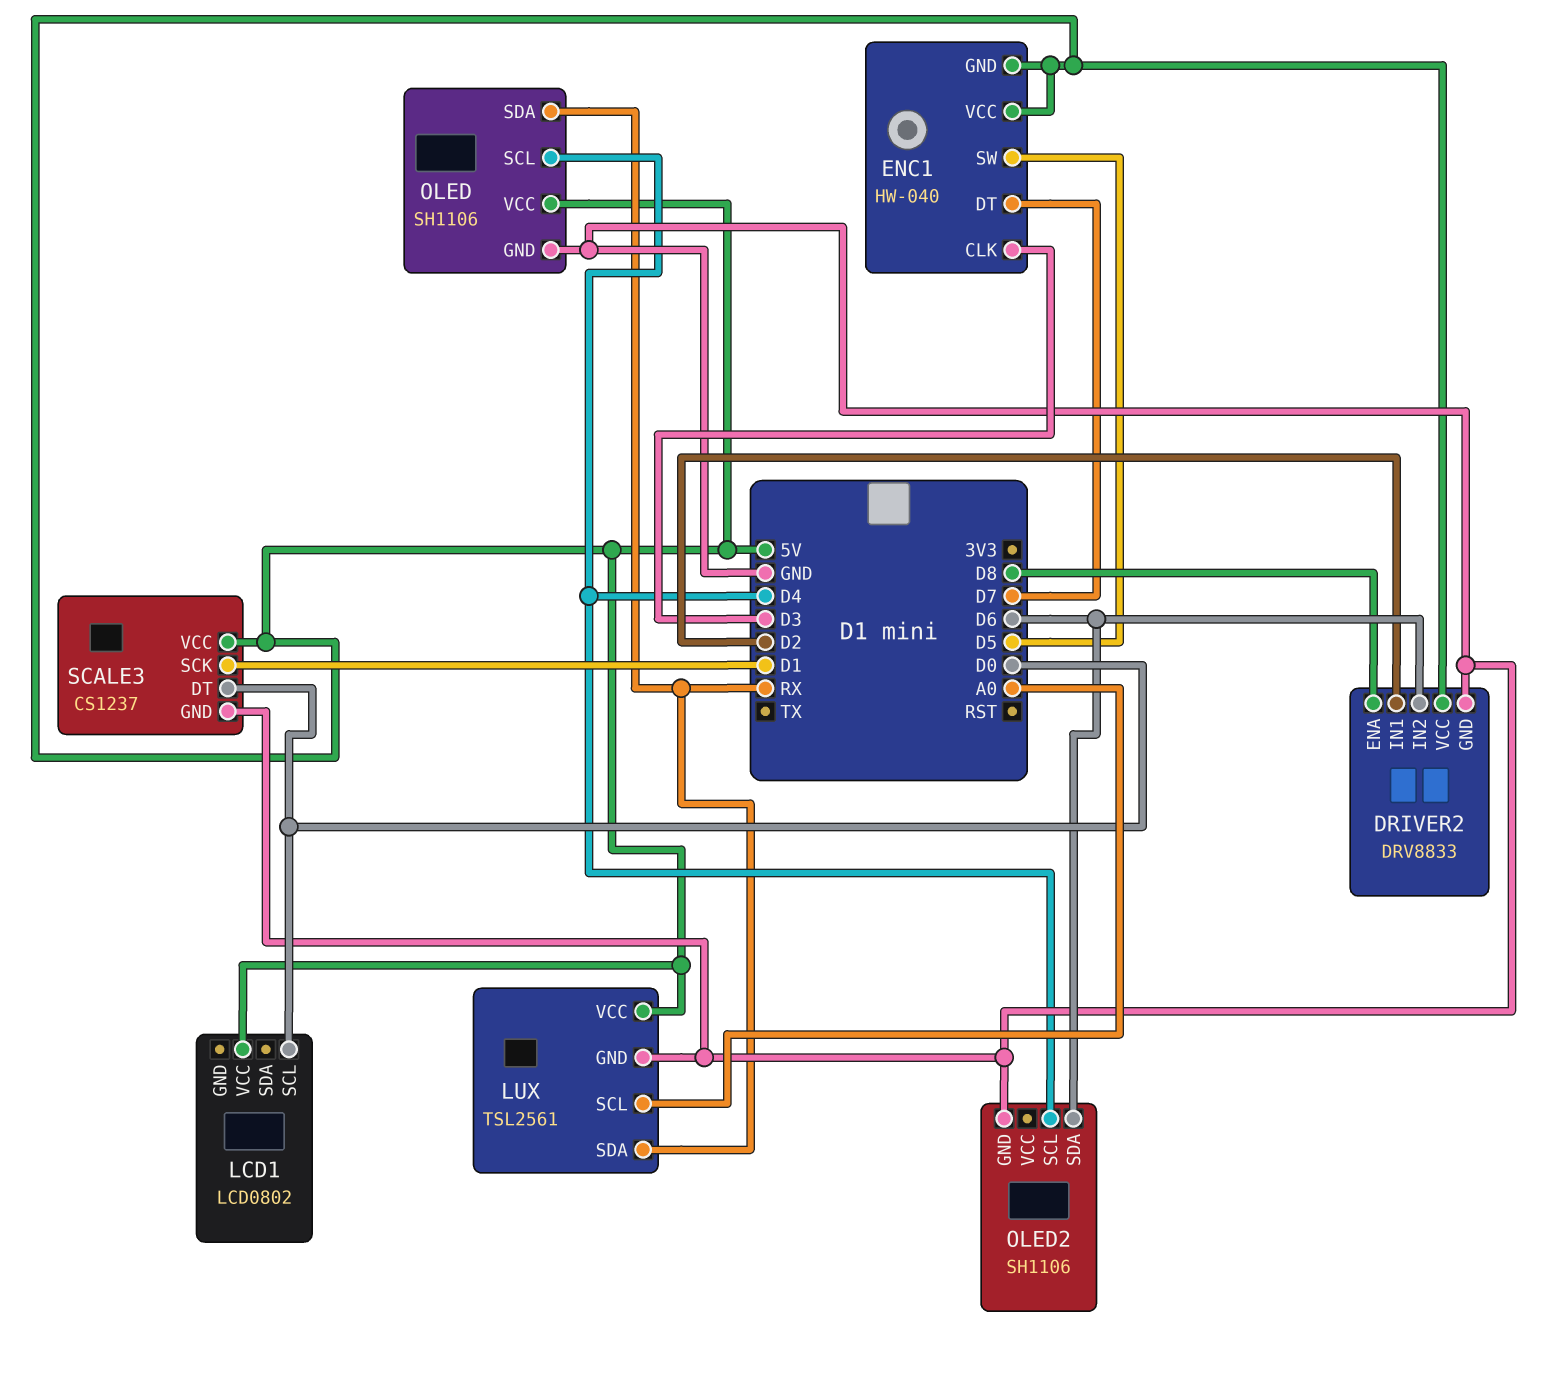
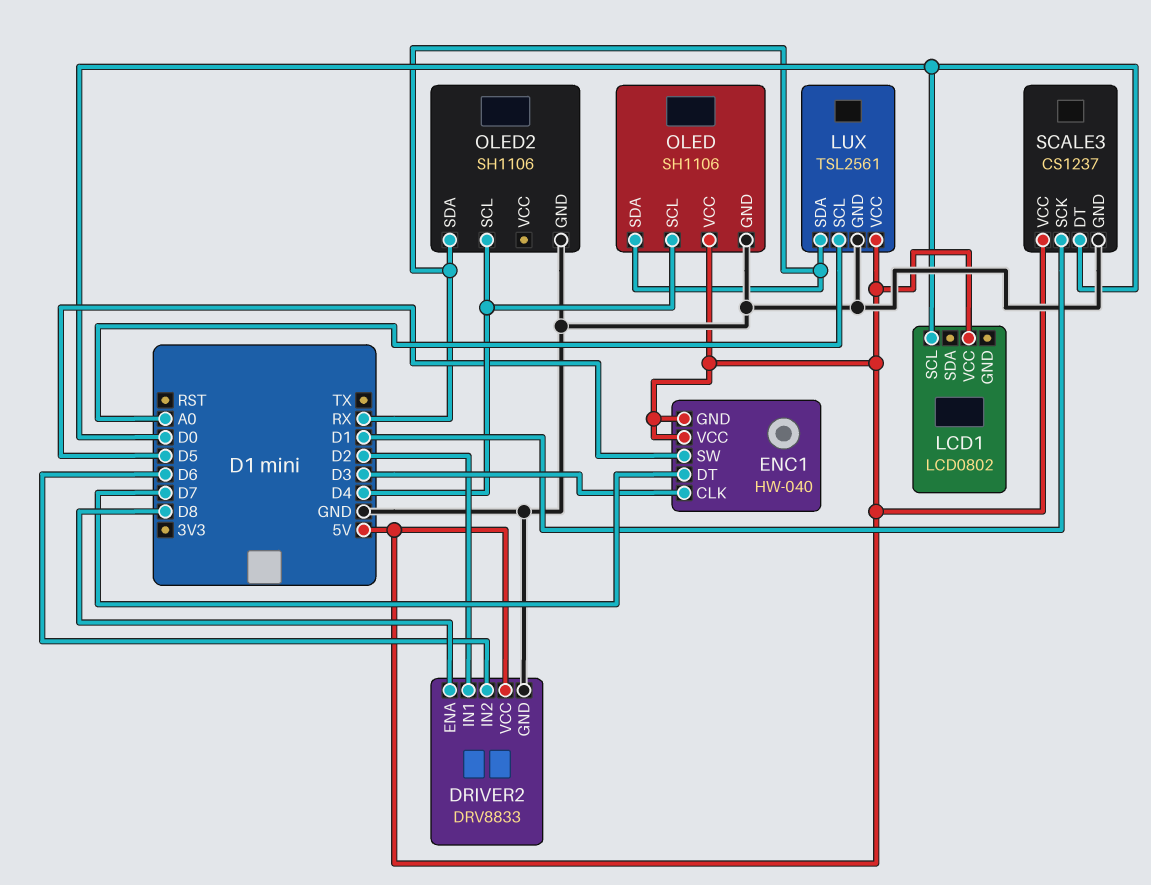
OLED2 pin SDA: D6 -> RX

